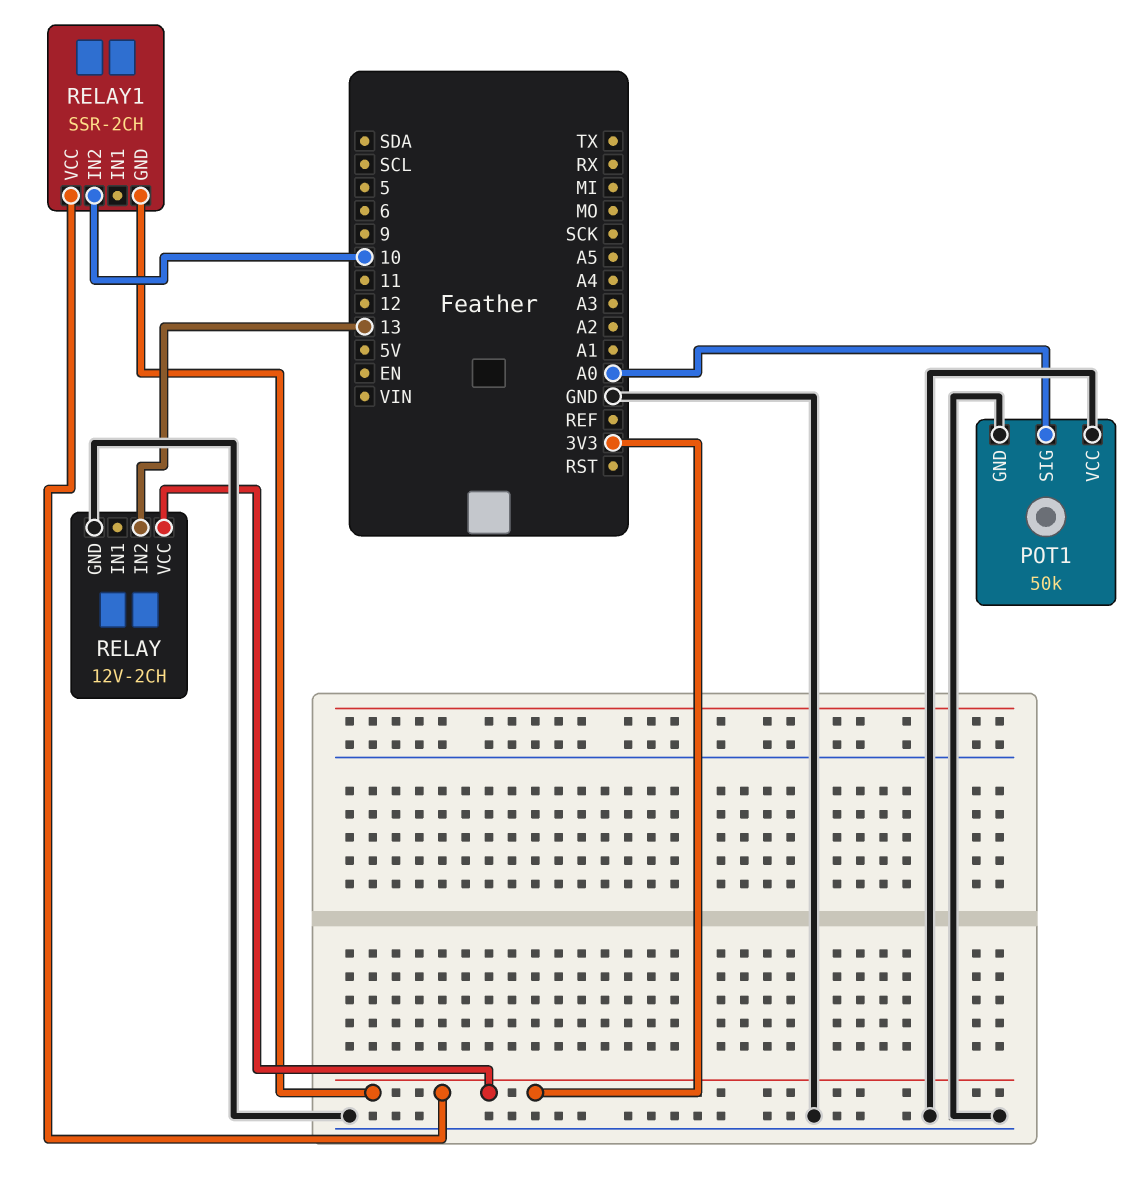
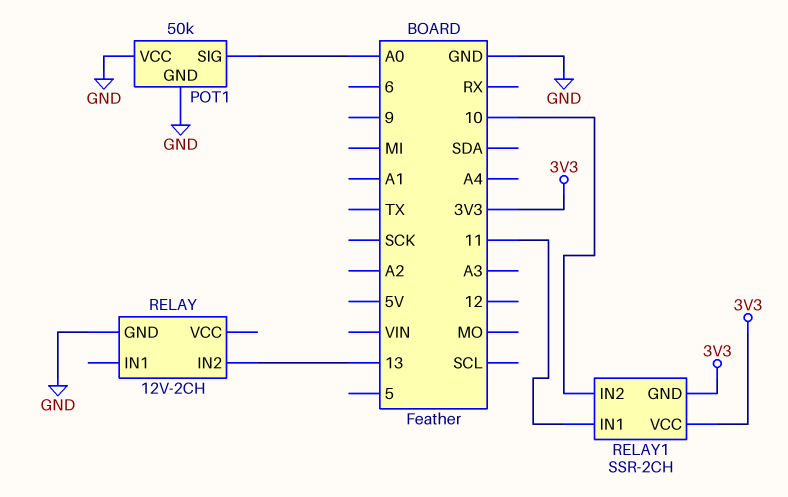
RELAY pin VCC: 3V3 -> none
RELAY1 pin IN1: none -> 11

